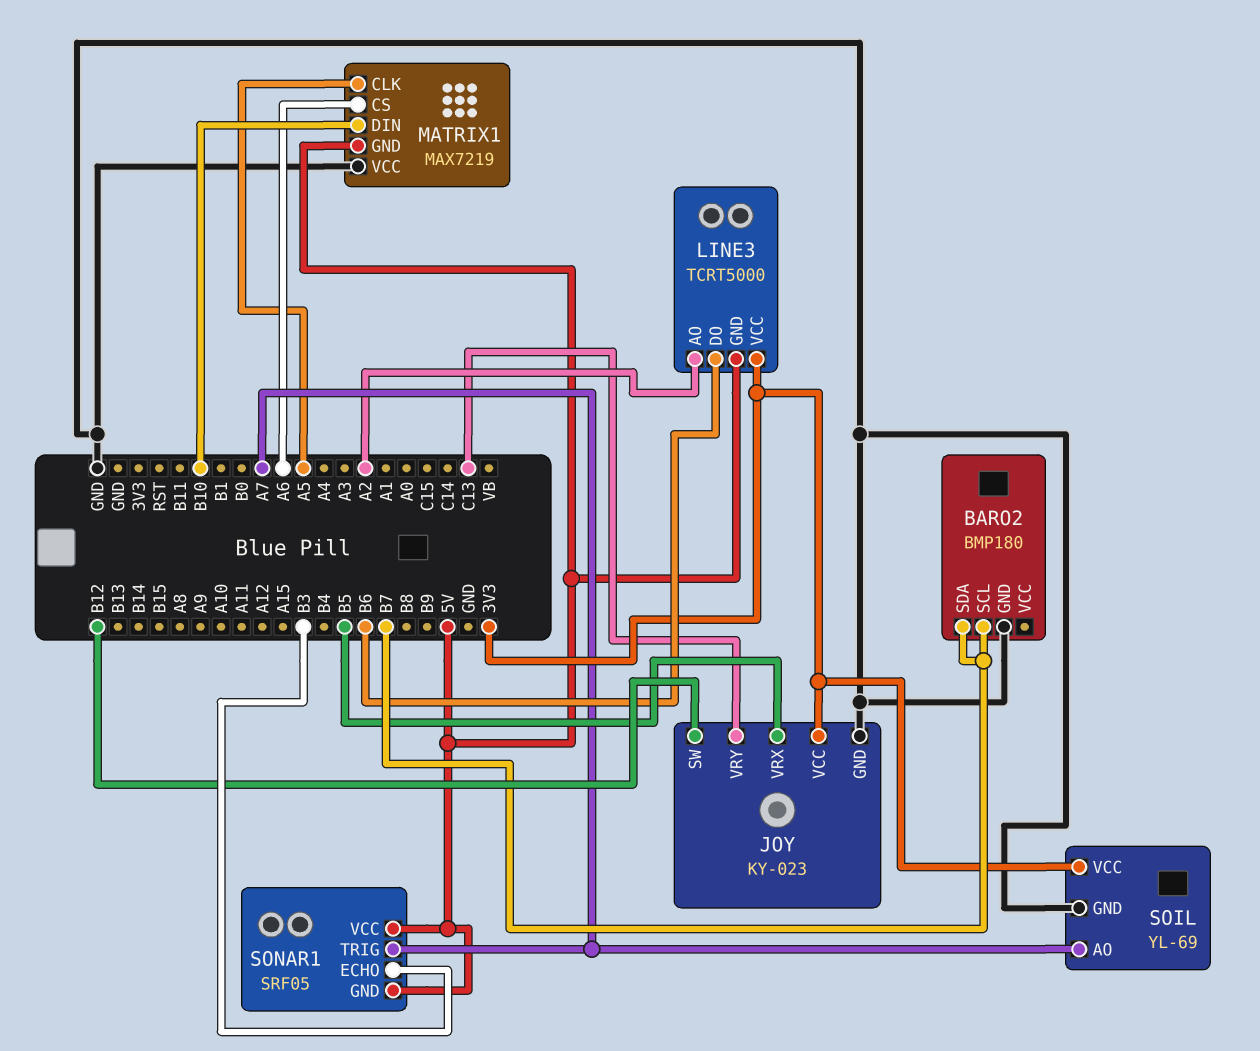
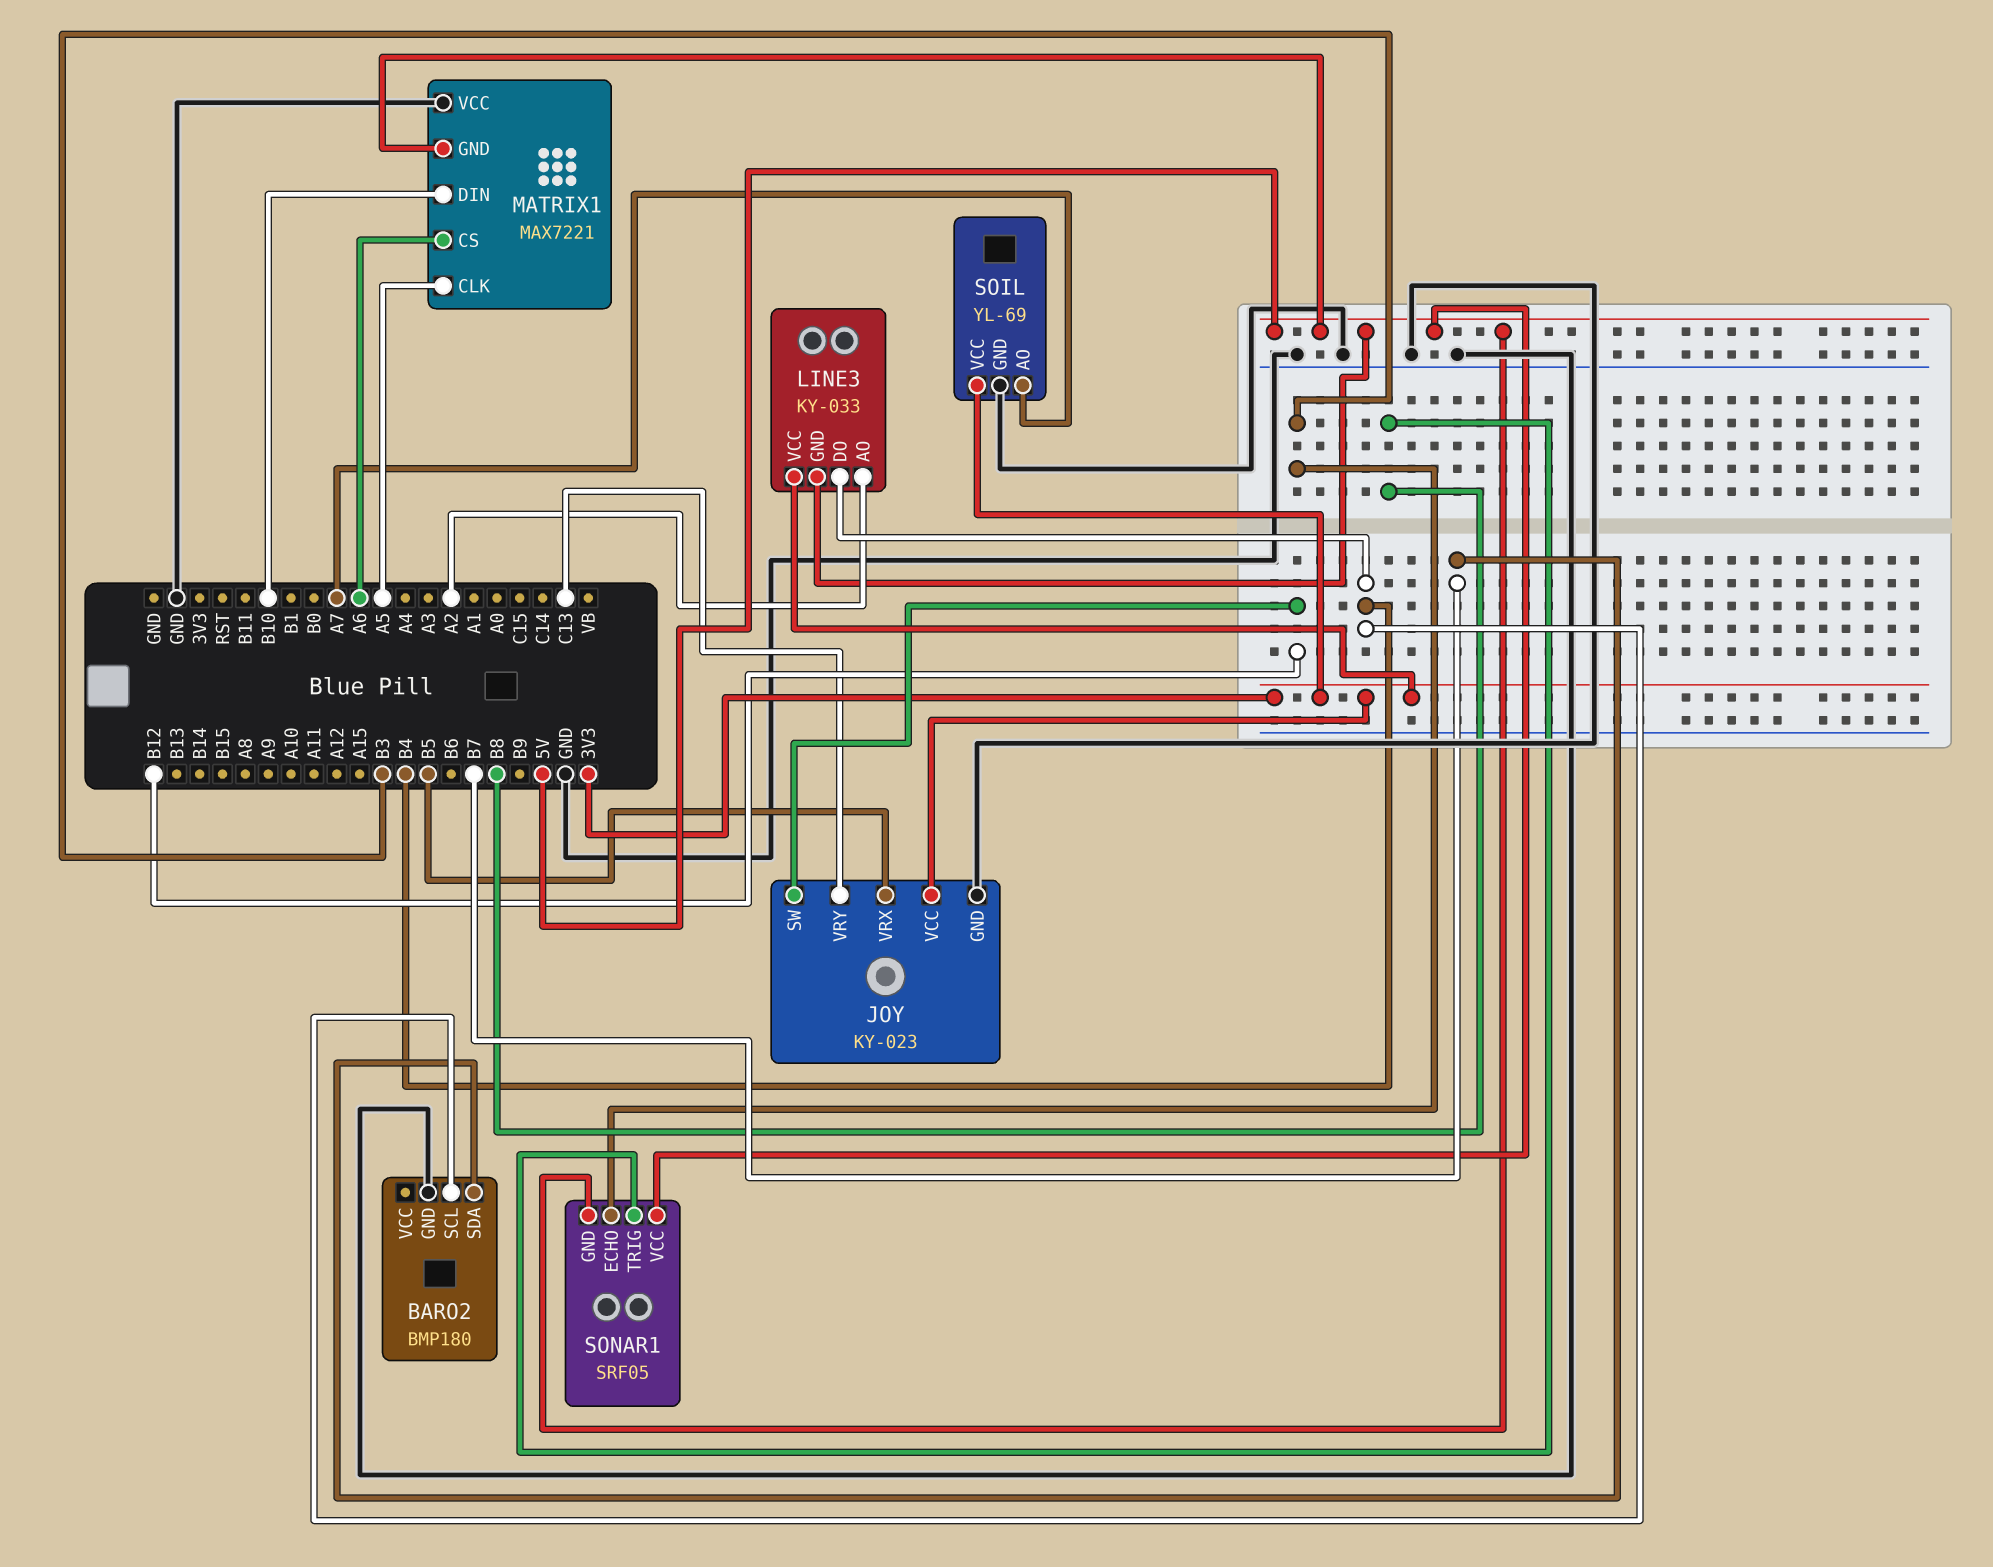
BARO2 pin SCL: B7 -> B4
LINE3: TCRT5000 -> KY-033
LINE3 pin DO: B6 -> B4
MATRIX1: MAX7219 -> MAX7221
SONAR1 pin TRIG: A7 -> B8

